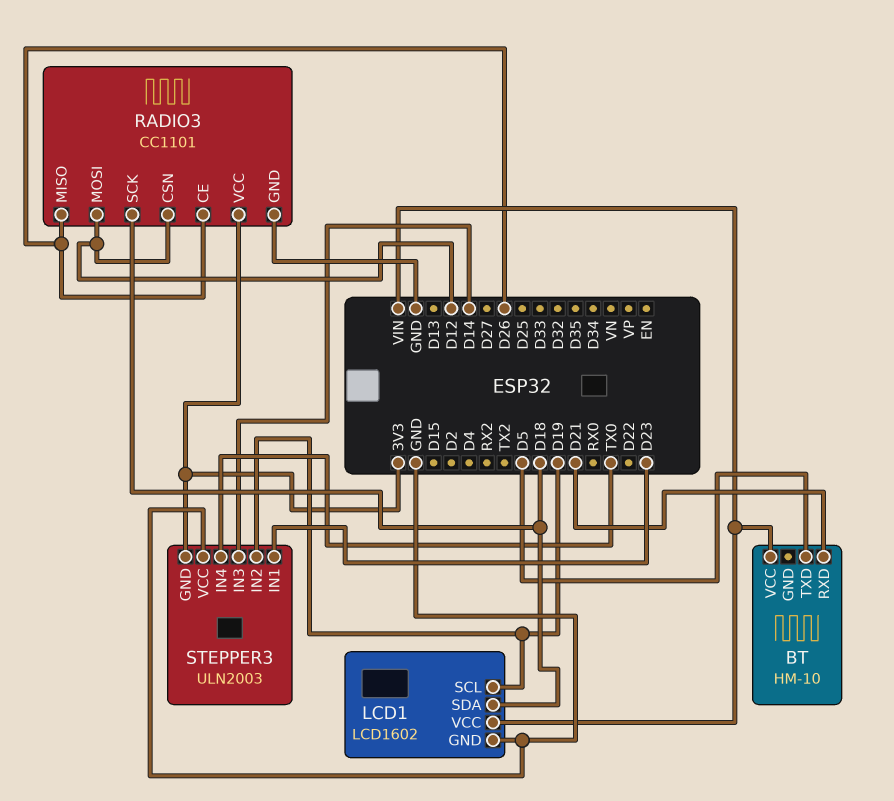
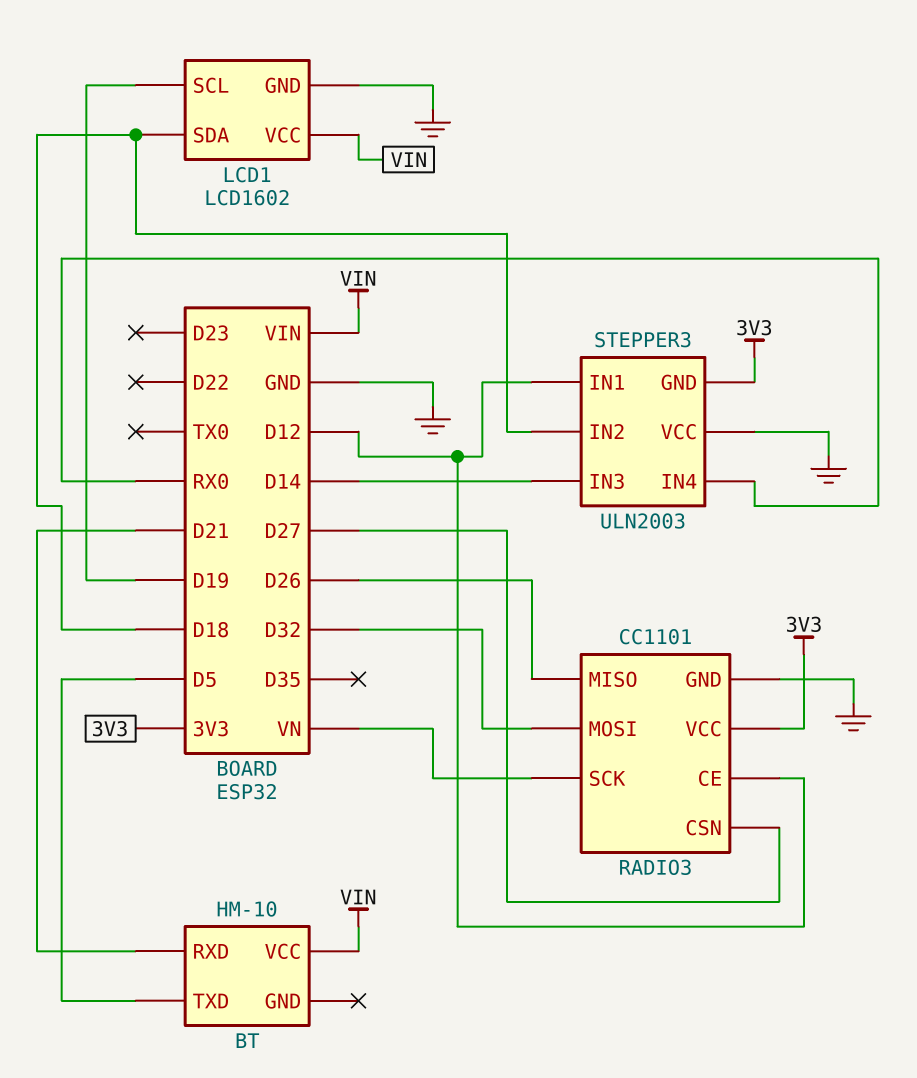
RADIO3 pin CE: D26 -> D12
RADIO3 pin CSN: D12 -> D27
RADIO3 pin MOSI: D12 -> D32
RADIO3 pin SCK: D18 -> VN
STEPPER3 pin IN1: D23 -> D12
STEPPER3 pin IN2: D19 -> D18
STEPPER3 pin IN4: TX0 -> RX0

